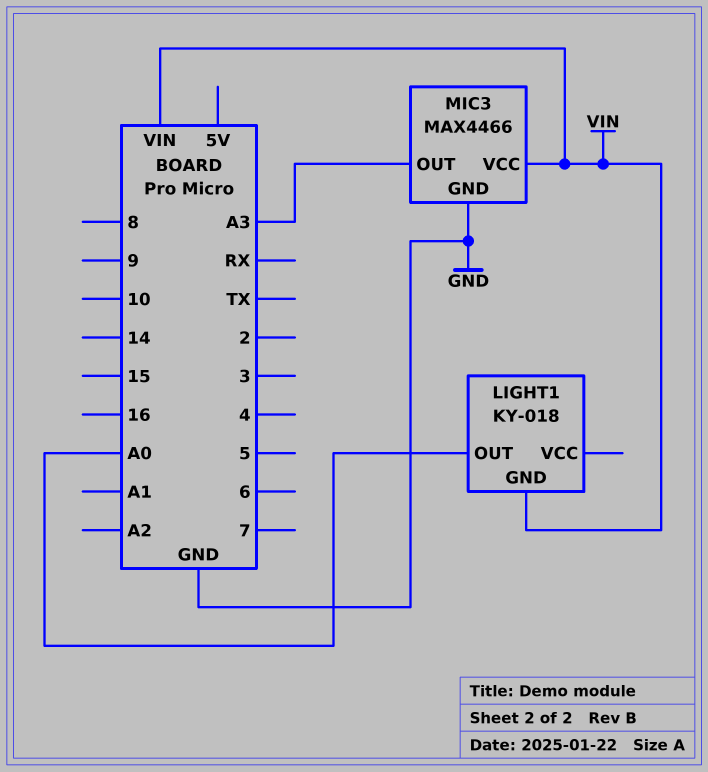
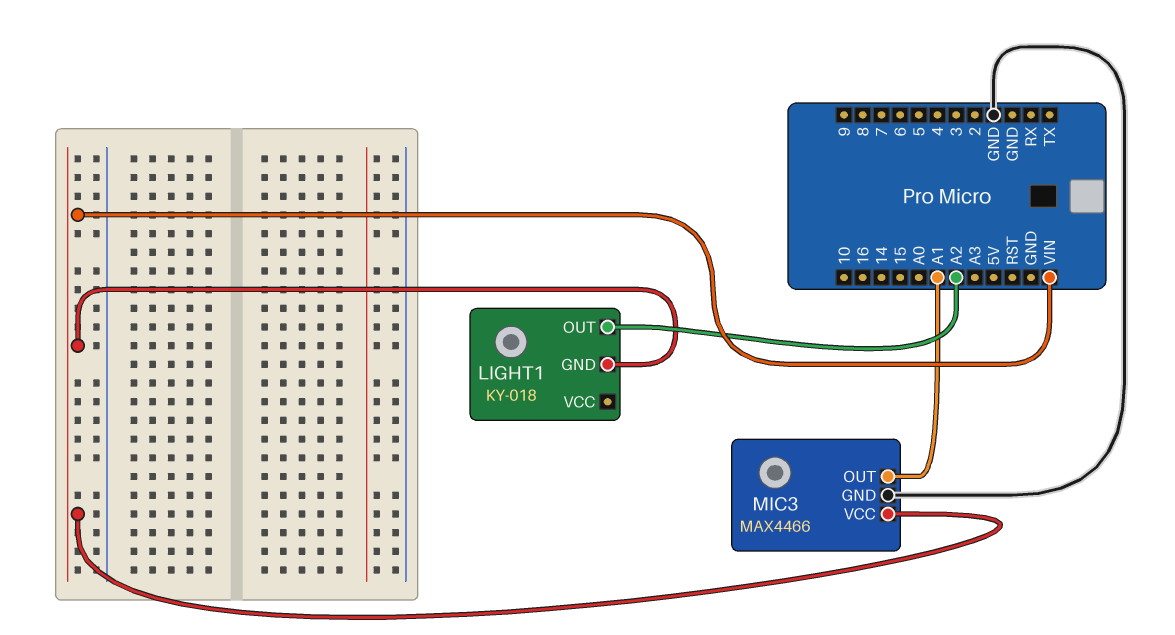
LIGHT1 pin OUT: A0 -> A2
MIC3 pin OUT: A3 -> A1

